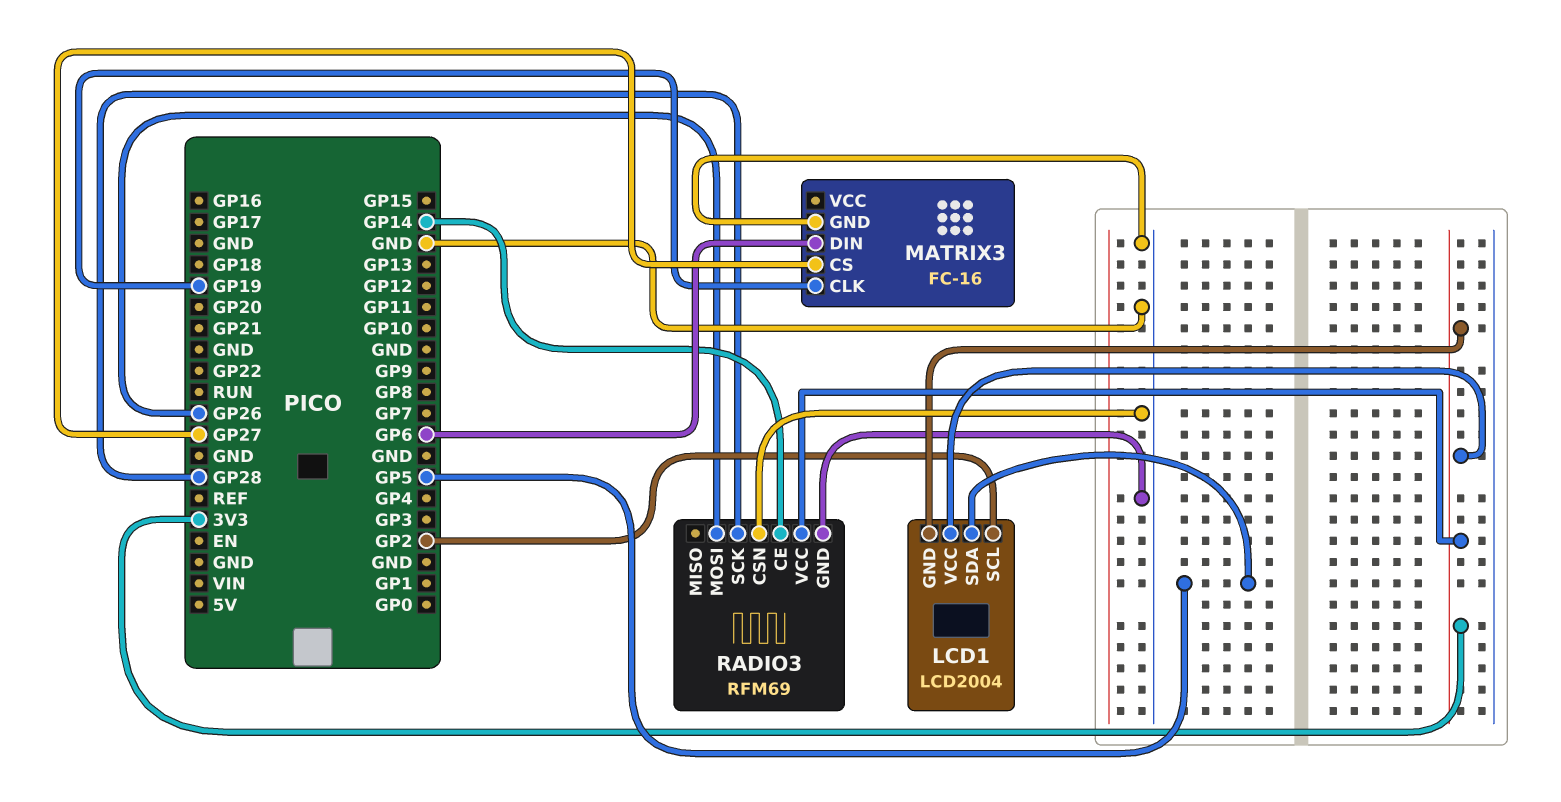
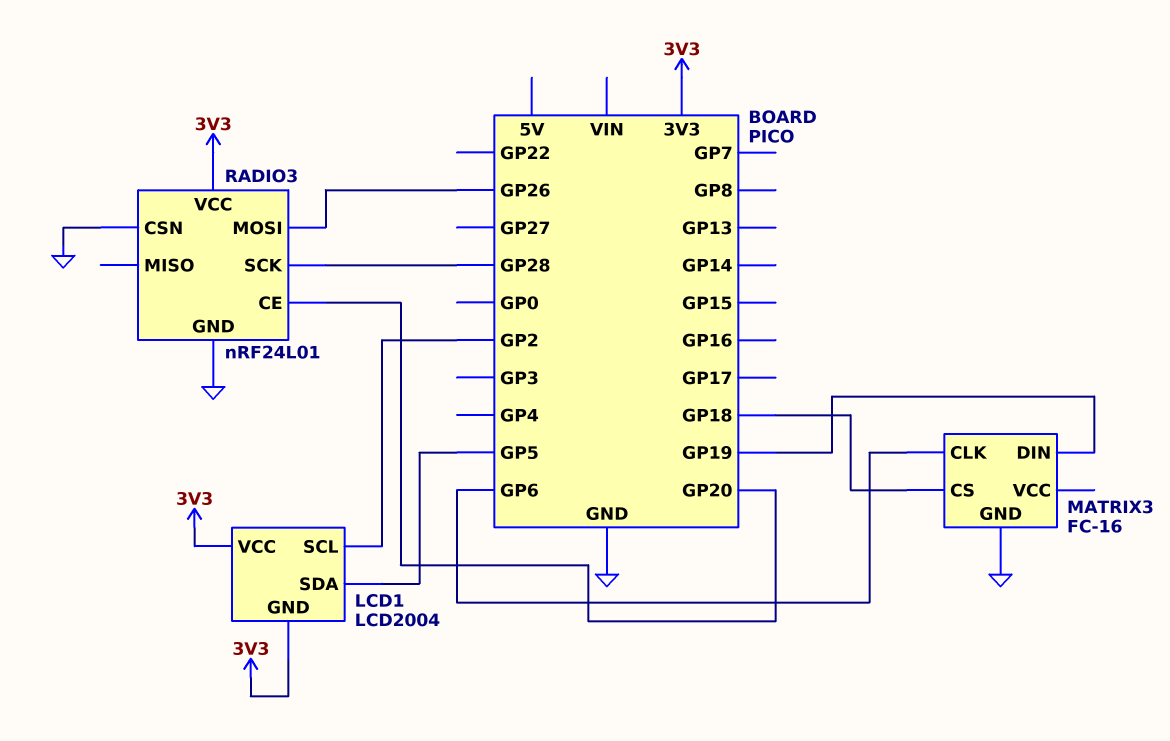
MATRIX3 pin CLK: GP19 -> GP6
MATRIX3 pin CS: GP27 -> GP18
MATRIX3 pin DIN: GP6 -> GP19
RADIO3: RFM69 -> nRF24L01
RADIO3 pin CE: GP14 -> GP20

